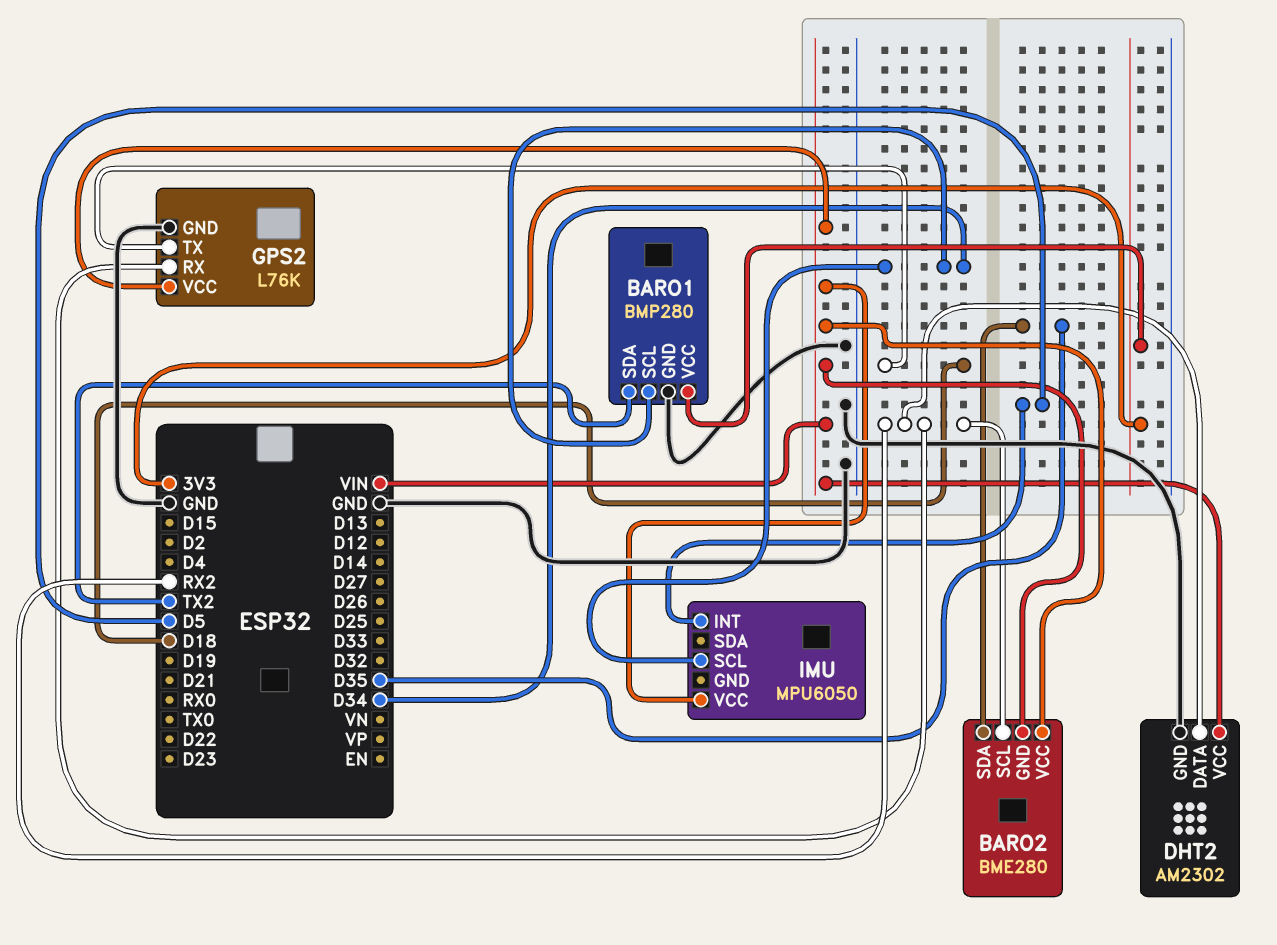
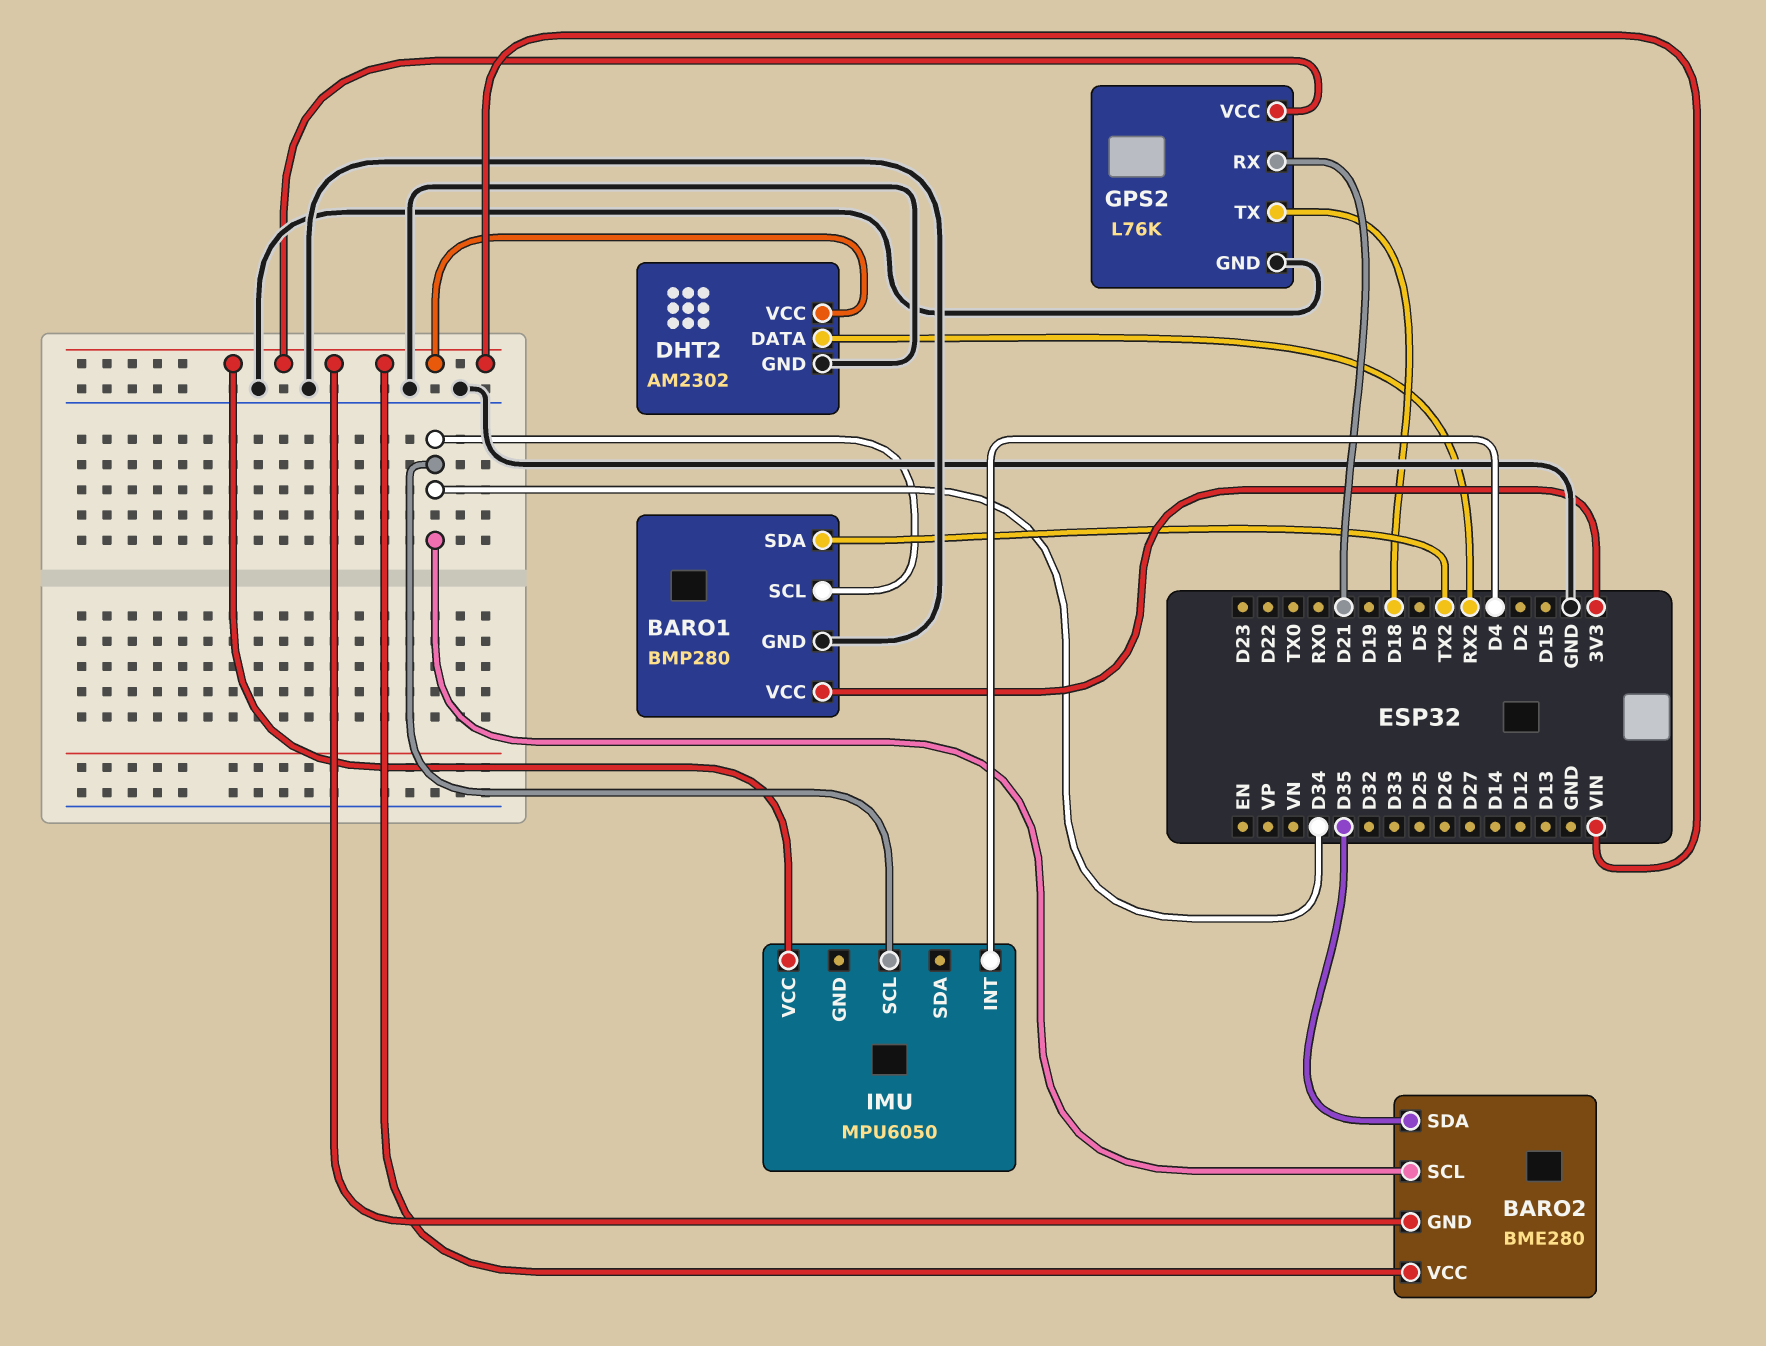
BARO2 pin SCL: RX2 -> D34
GPS2 pin RX: RX2 -> D21
IMU pin INT: D5 -> D4

